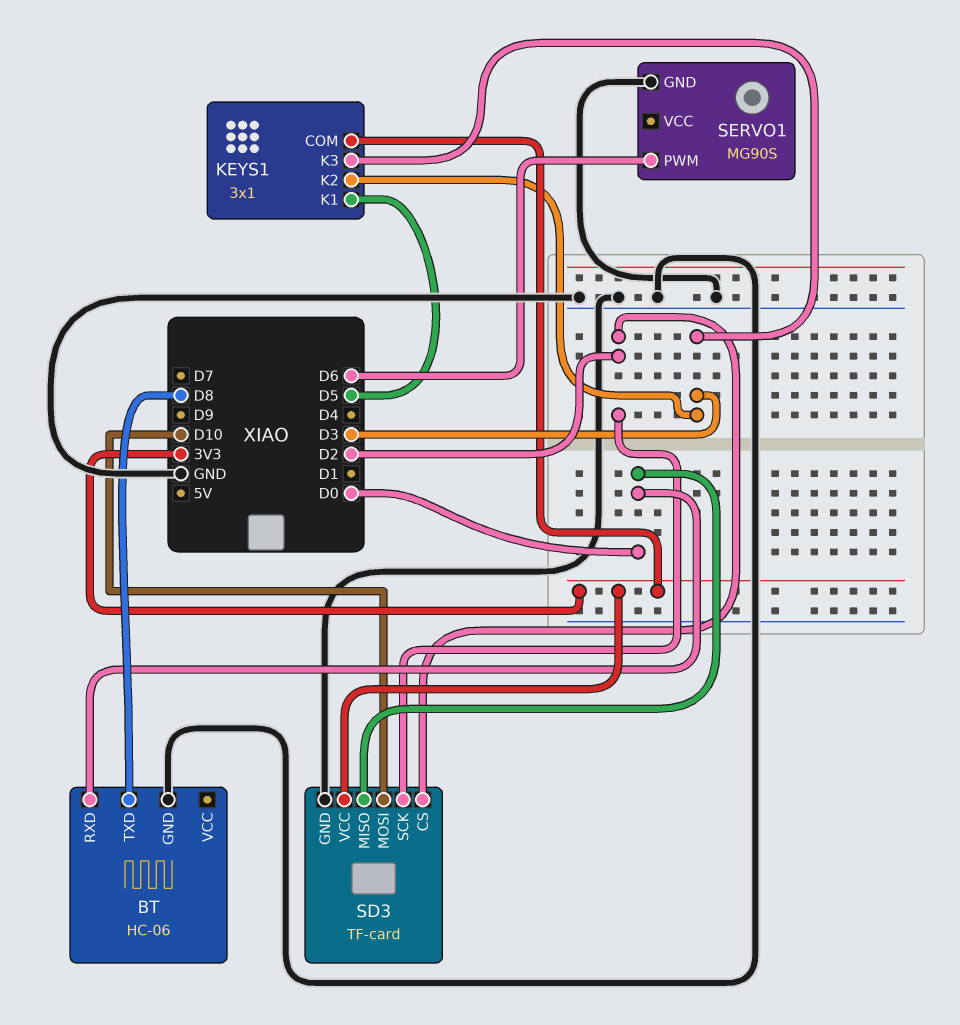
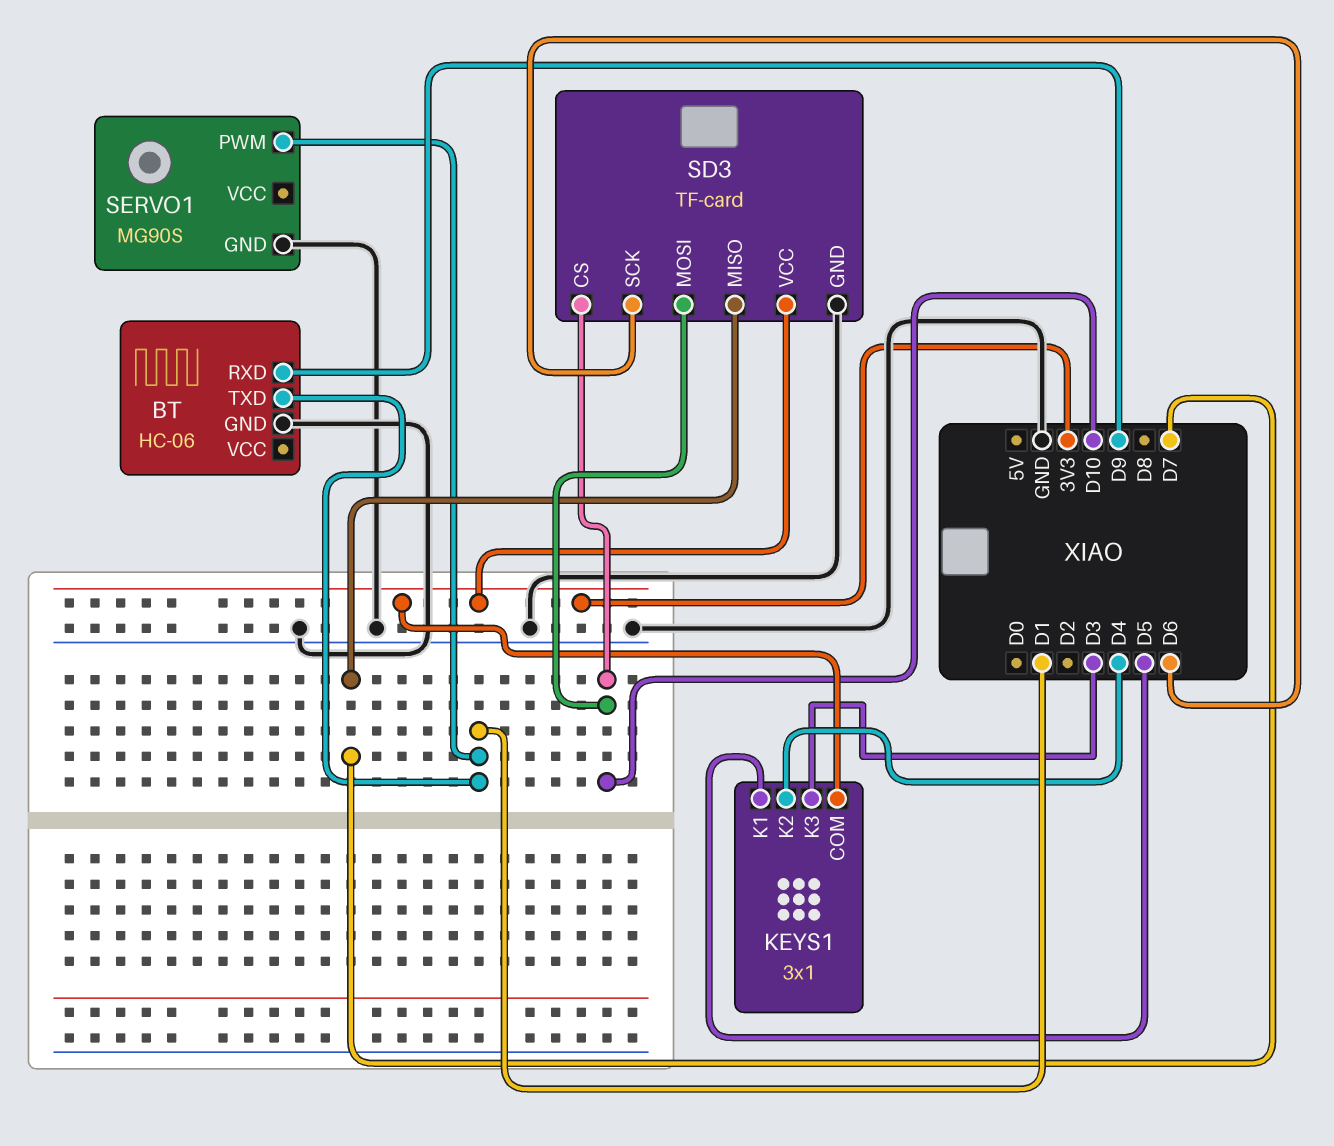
BT pin RXD: D0 -> D9
BT pin TXD: D8 -> D1
KEYS1 pin K2: D3 -> D4
SD3 pin CS: D2 -> D10
SD3 pin MISO: D0 -> D7
SD3 pin SCK: D2 -> D6
SERVO1 pin PWM: D6 -> D1

